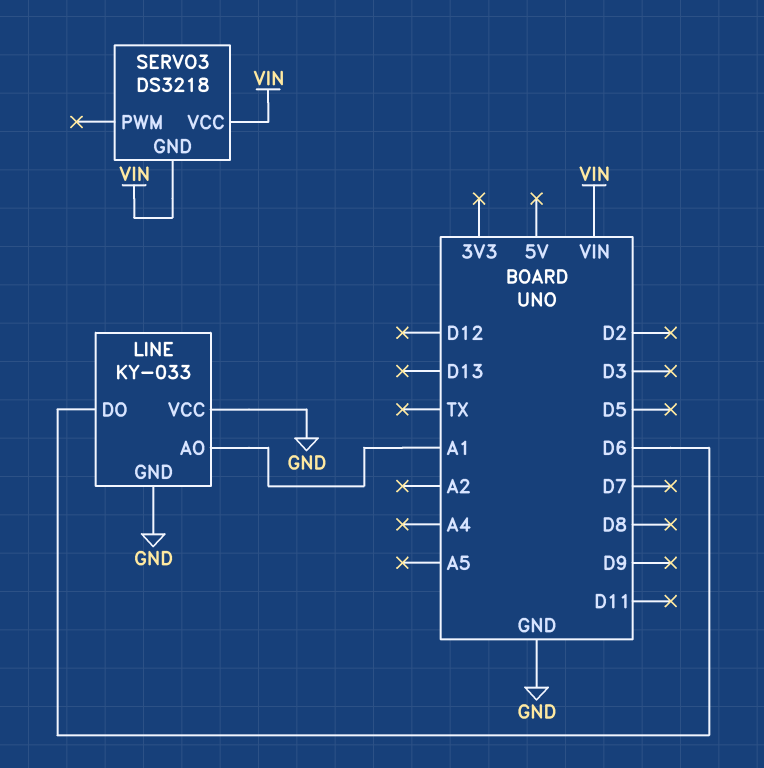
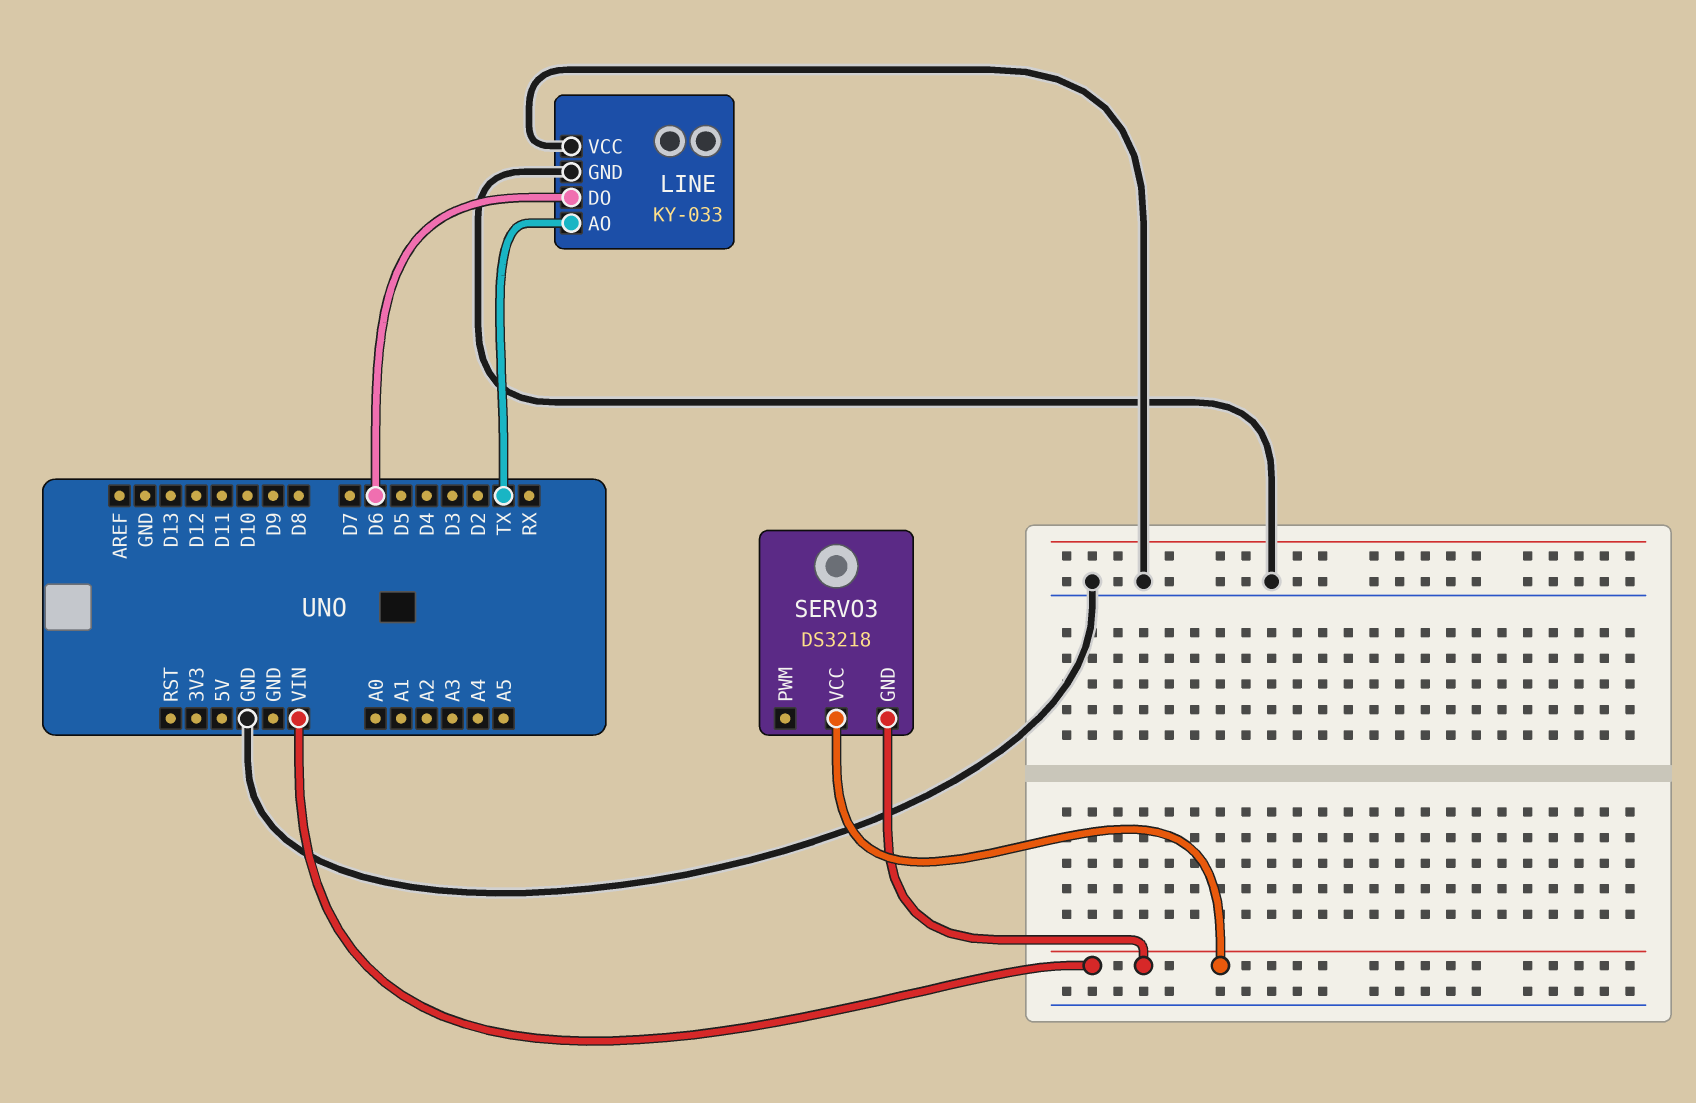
LINE pin AO: A1 -> TX

